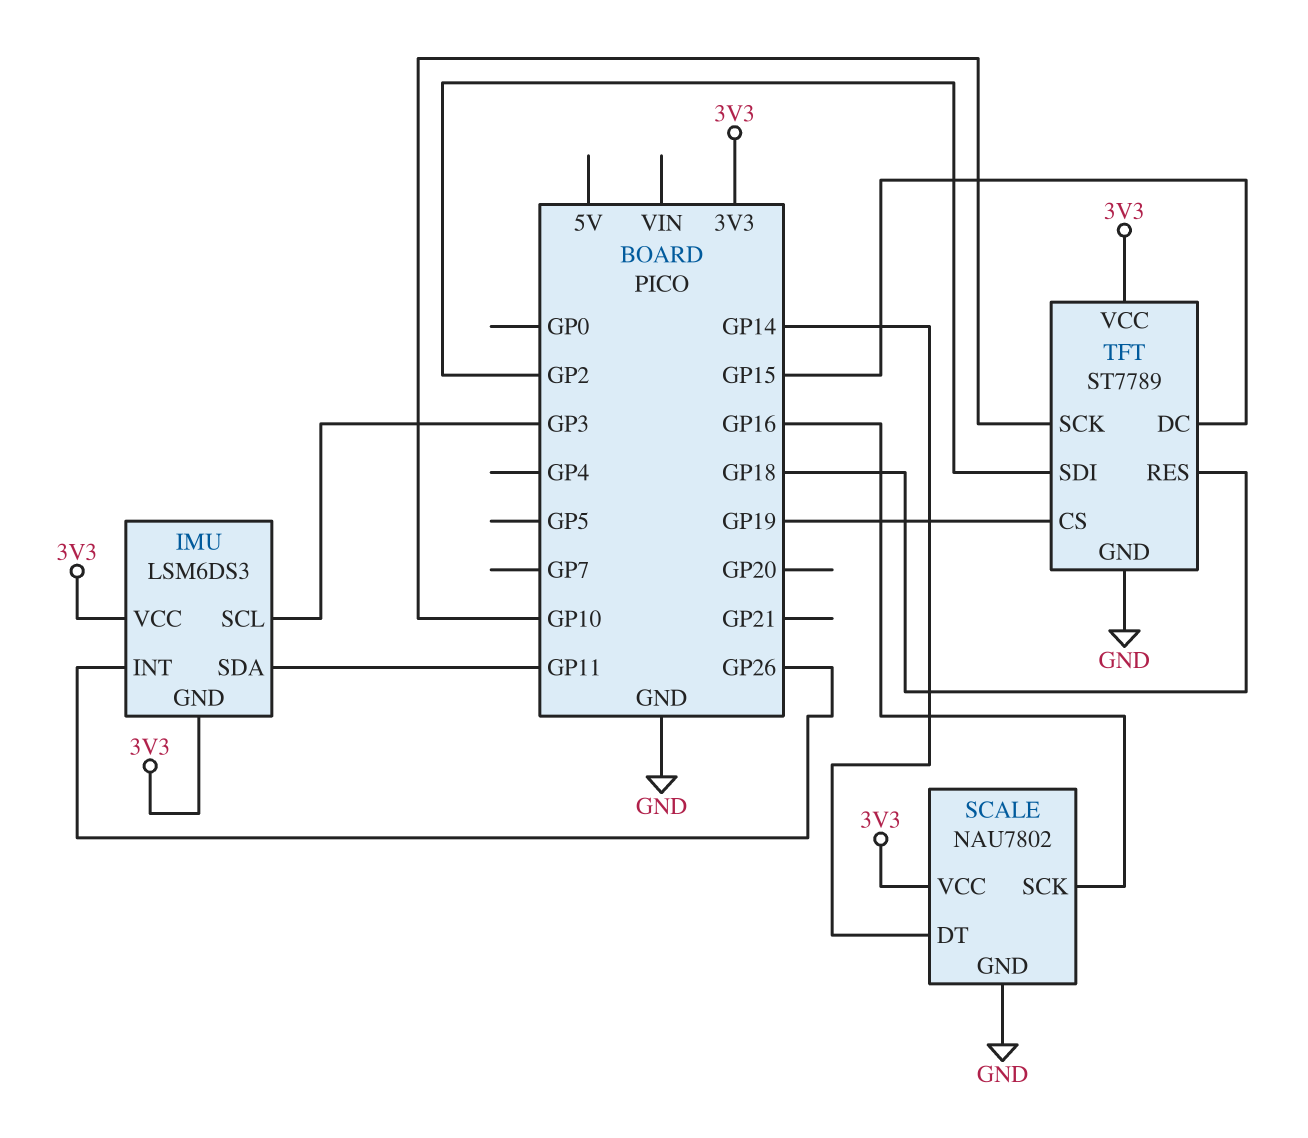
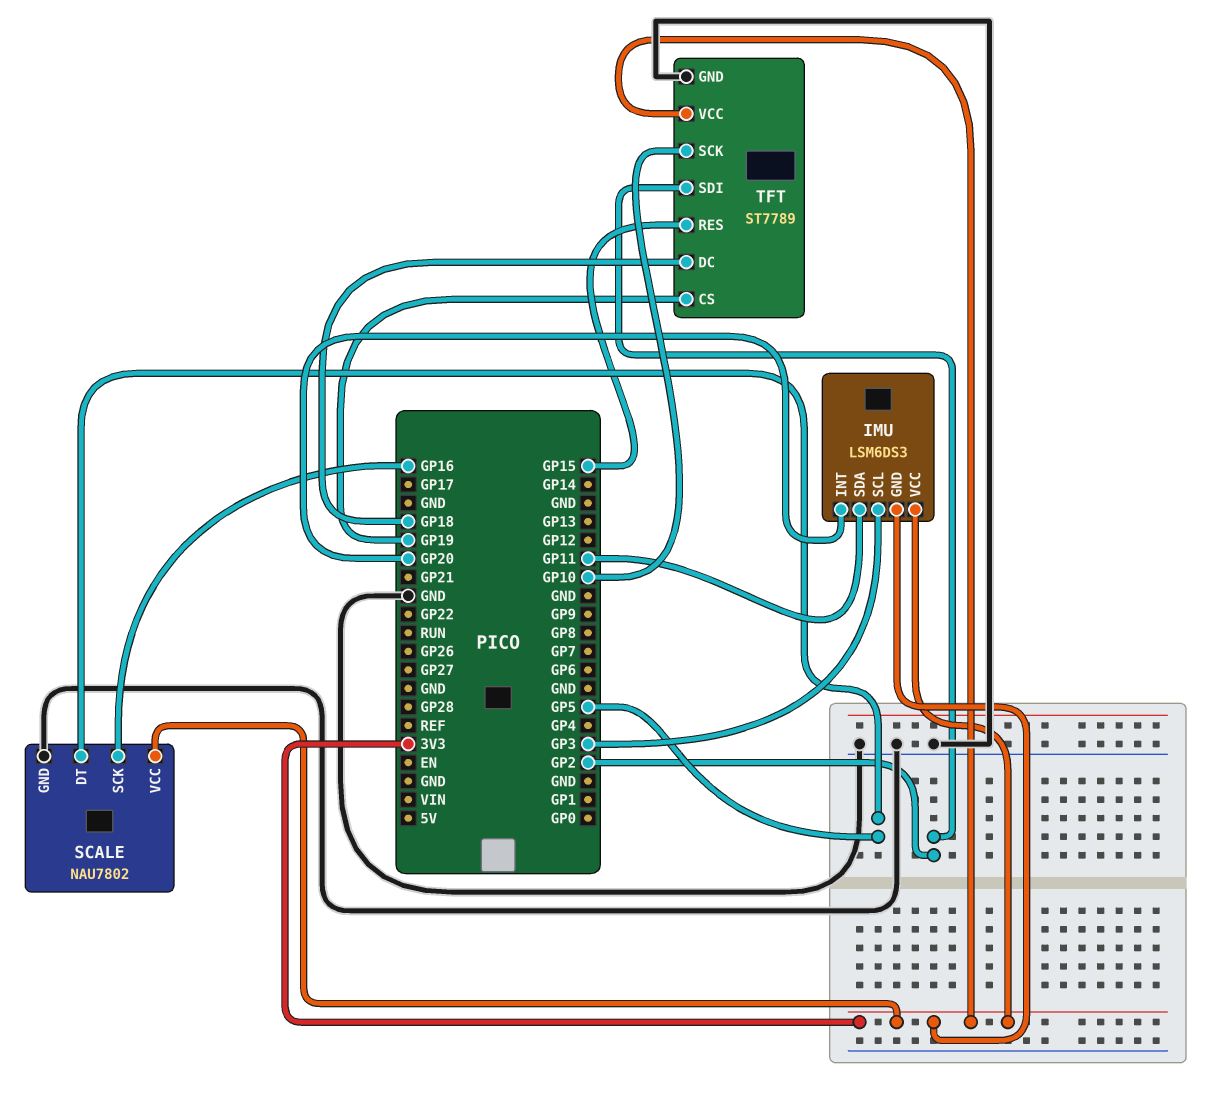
IMU pin INT: GP26 -> GP20
SCALE pin DT: GP14 -> GP5
TFT pin DC: GP15 -> GP18
TFT pin RES: GP18 -> GP15

